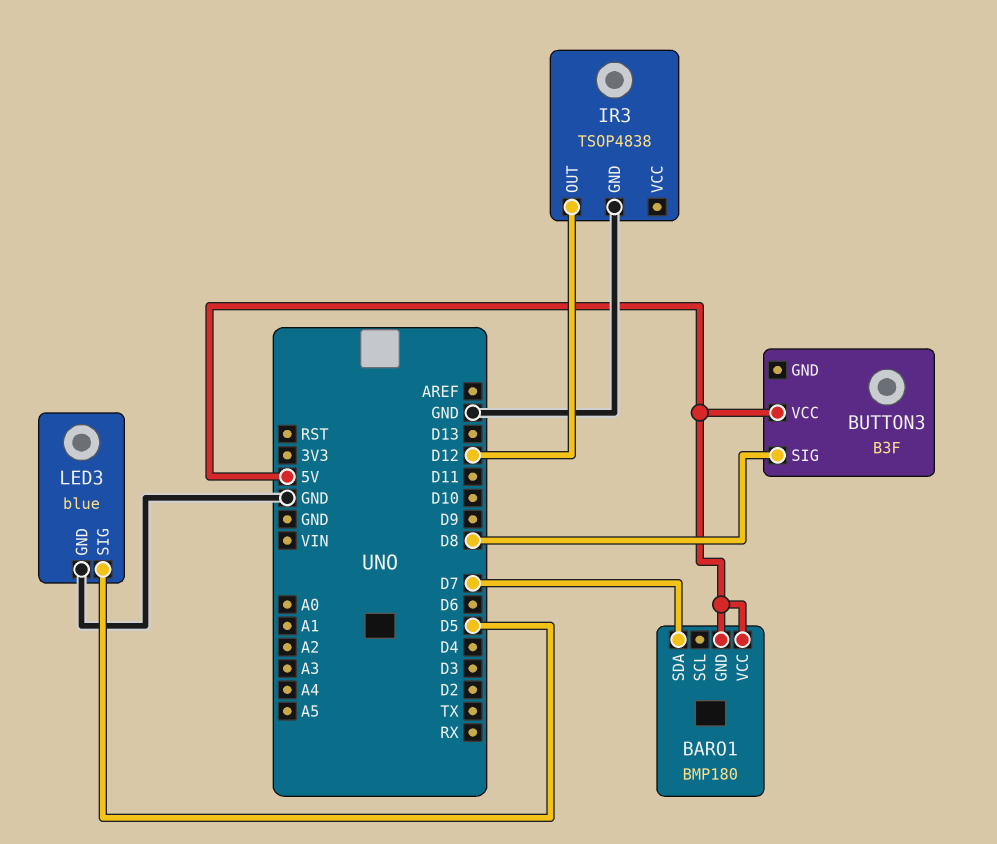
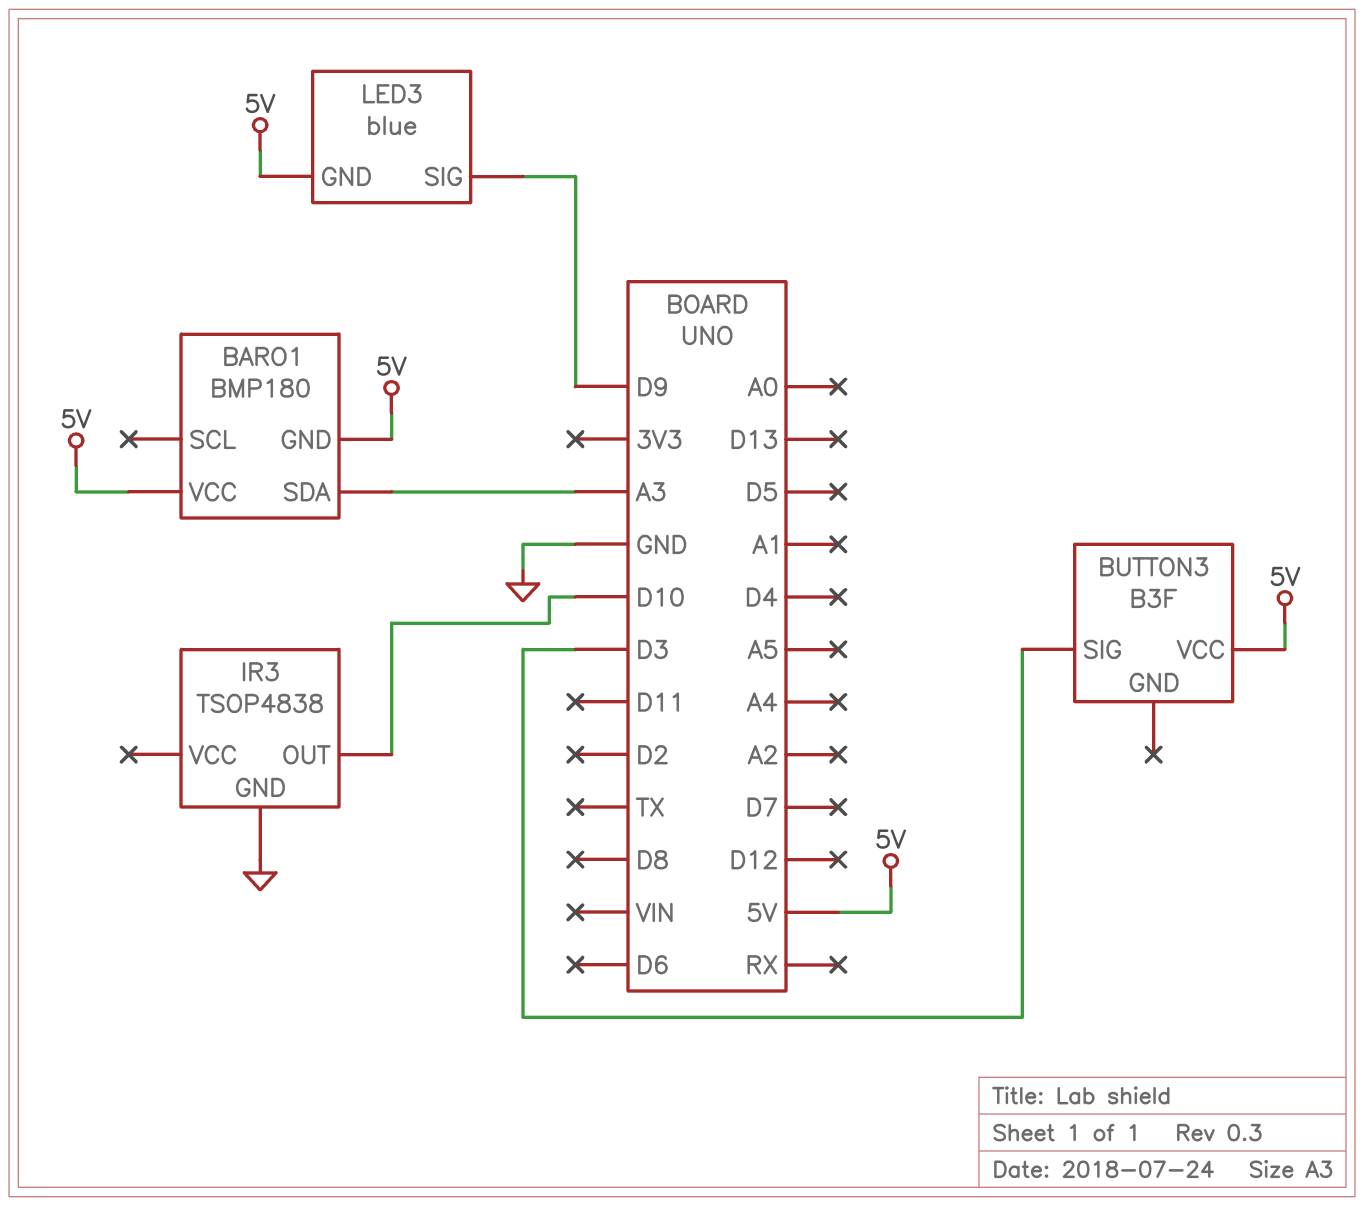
BARO1 pin SDA: D7 -> A3
BUTTON3 pin SIG: D8 -> D3
IR3 pin OUT: D12 -> D10
LED3 pin GND: GND -> 5V
LED3 pin SIG: D5 -> D9

